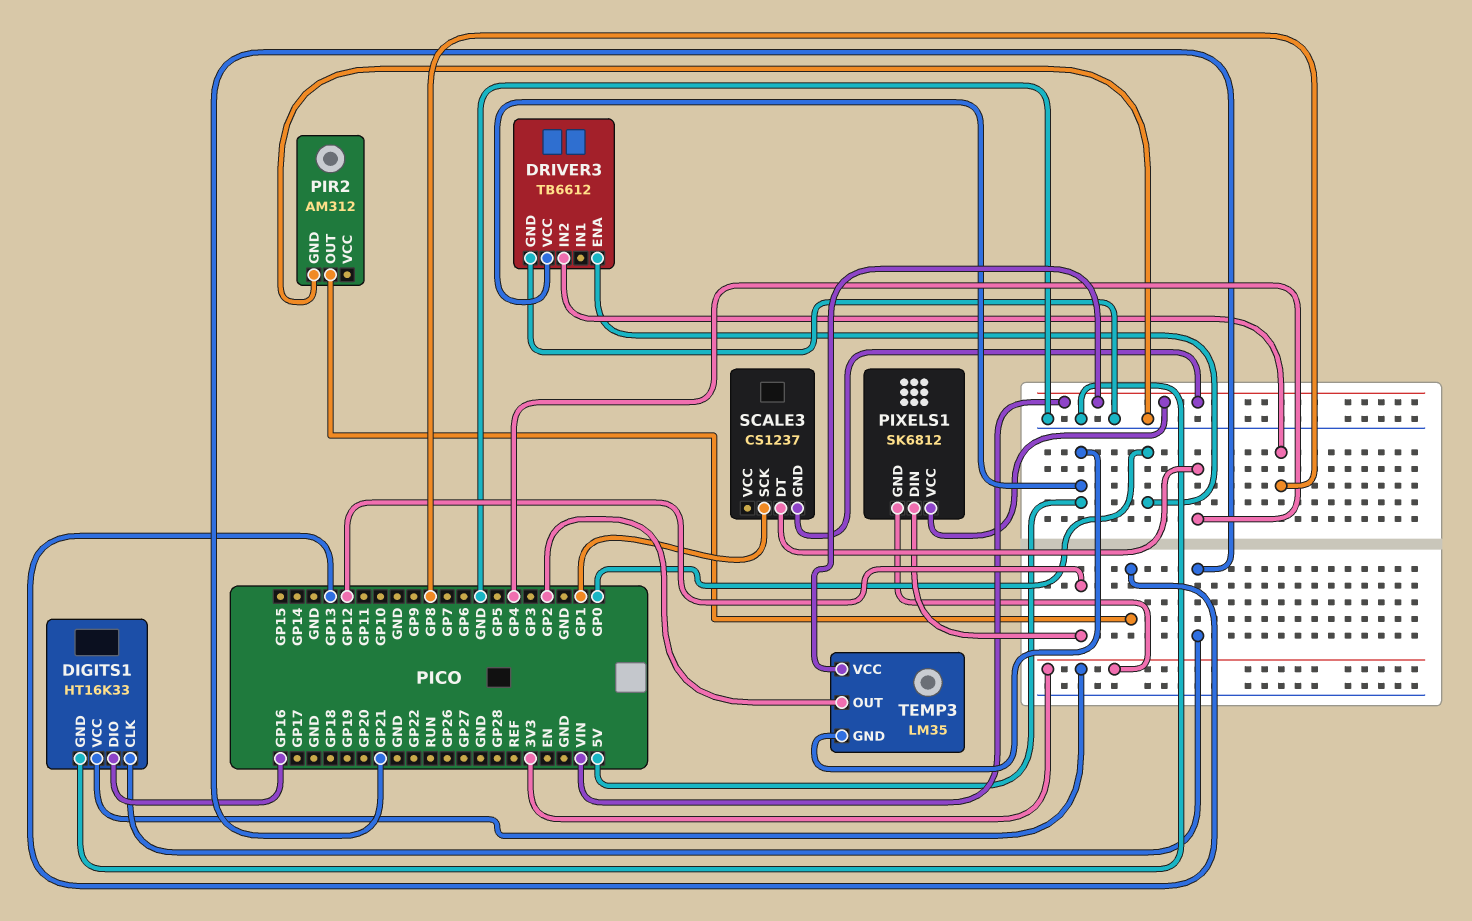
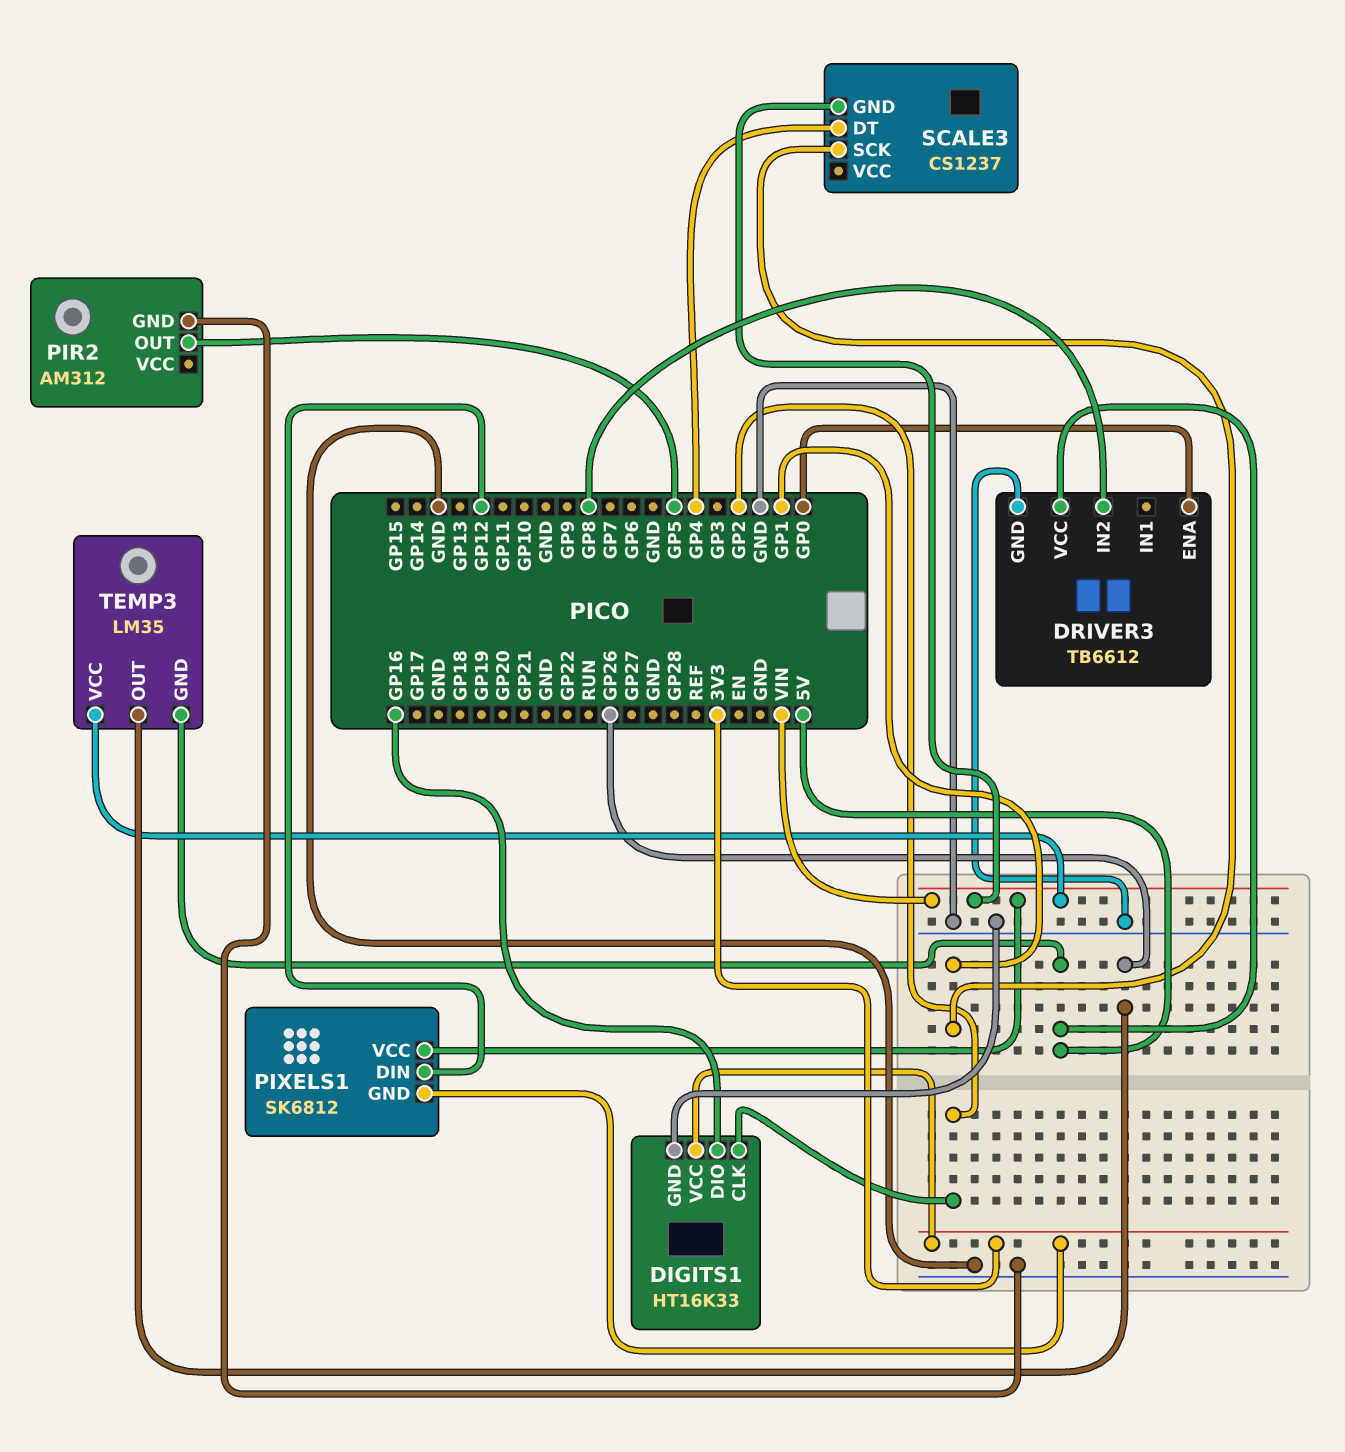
DIGITS1 pin CLK: GP21 -> GP2
PIR2 pin OUT: GP13 -> GP5
TEMP3 pin OUT: GP2 -> GP26

